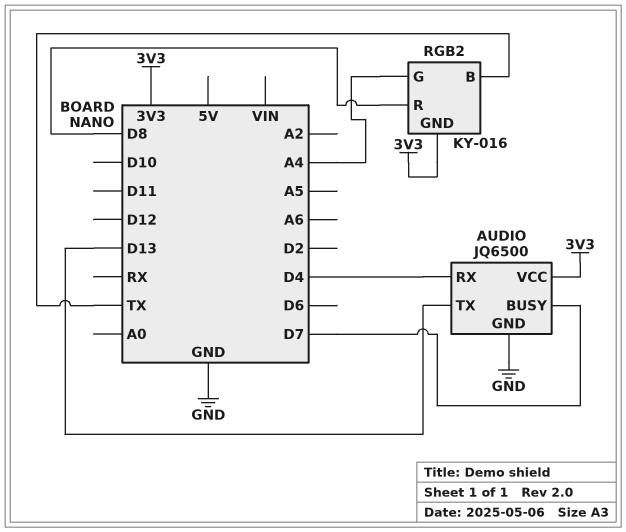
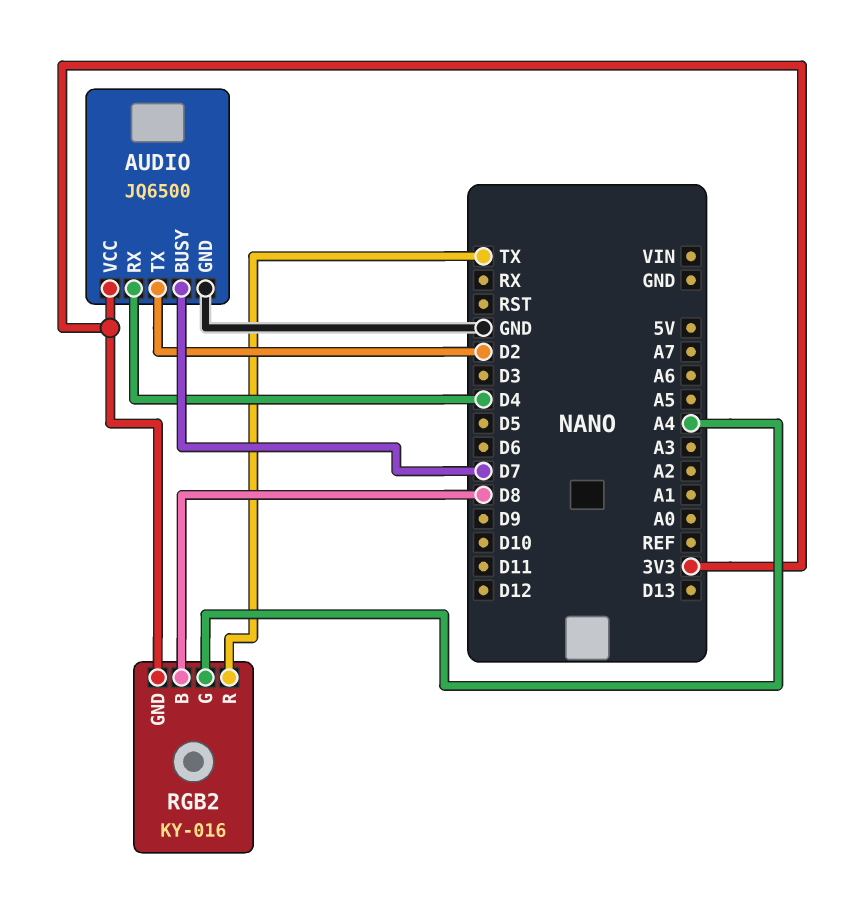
AUDIO pin TX: D13 -> D2
RGB2 pin B: TX -> D8
RGB2 pin R: D8 -> TX

